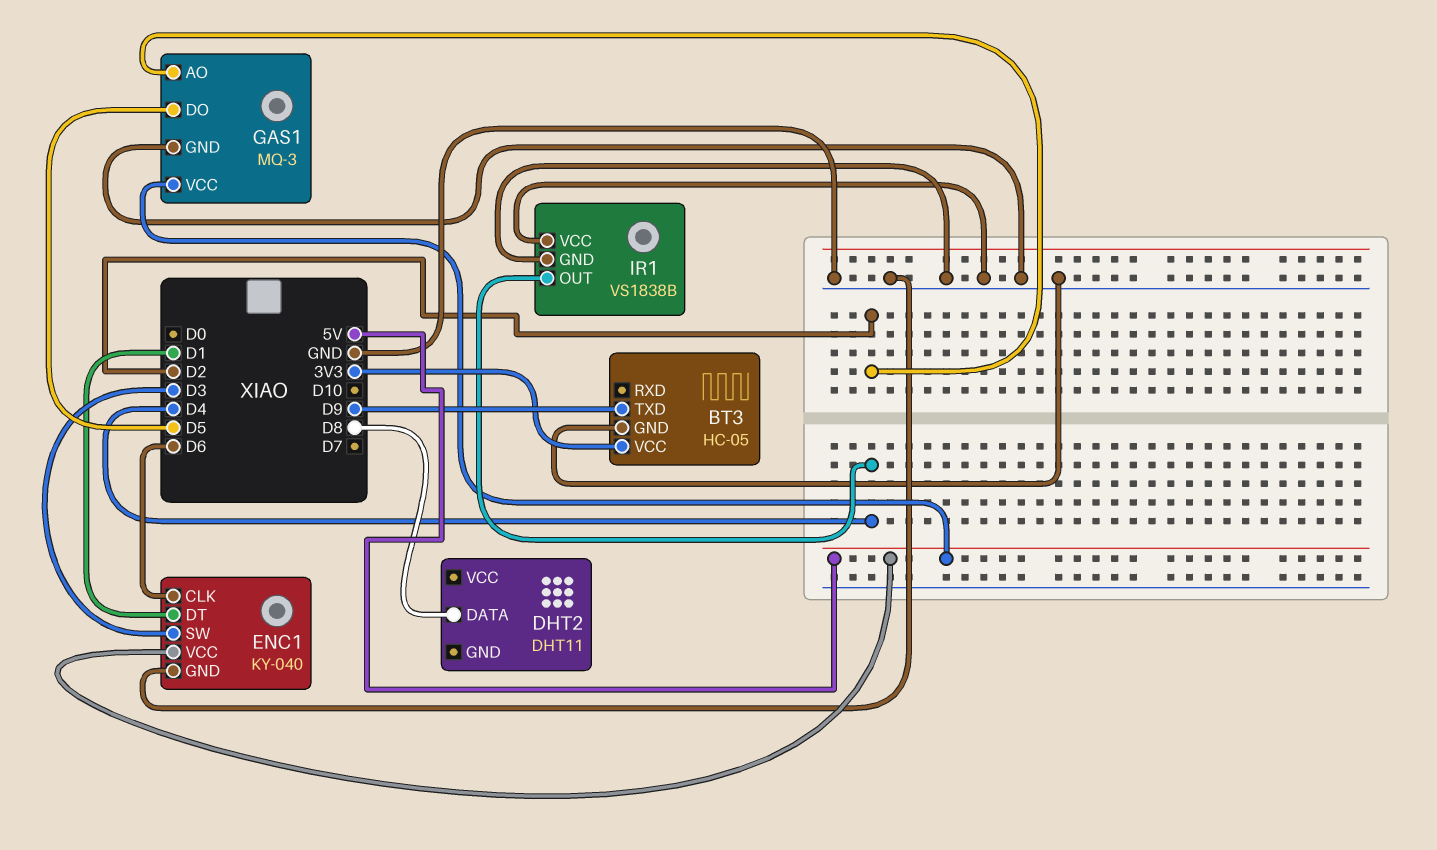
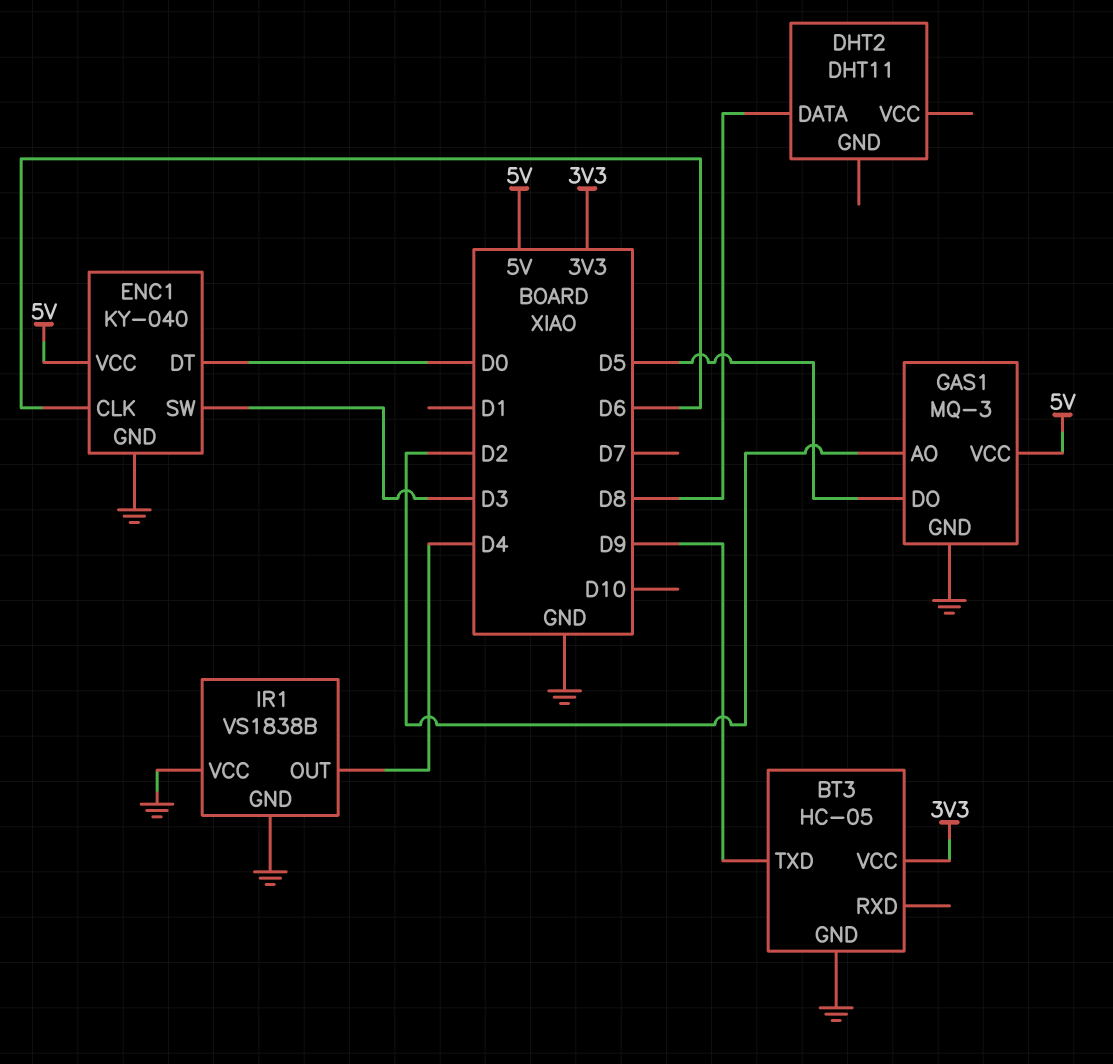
ENC1 pin DT: D1 -> D0

